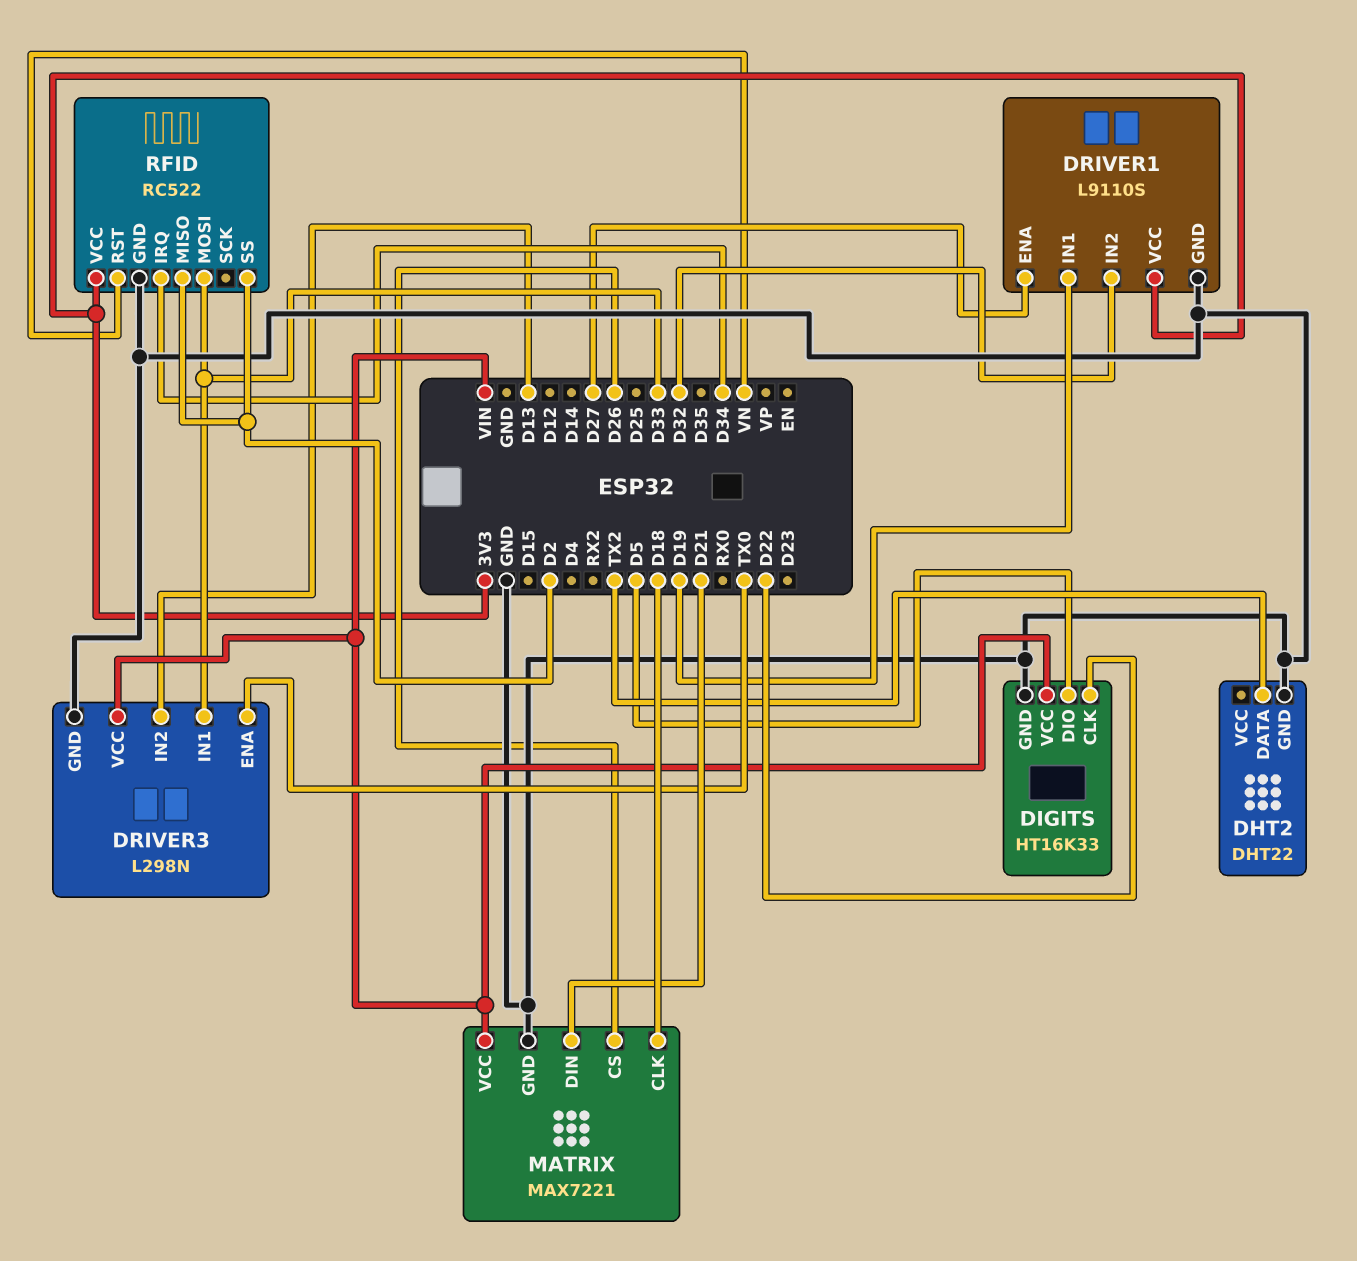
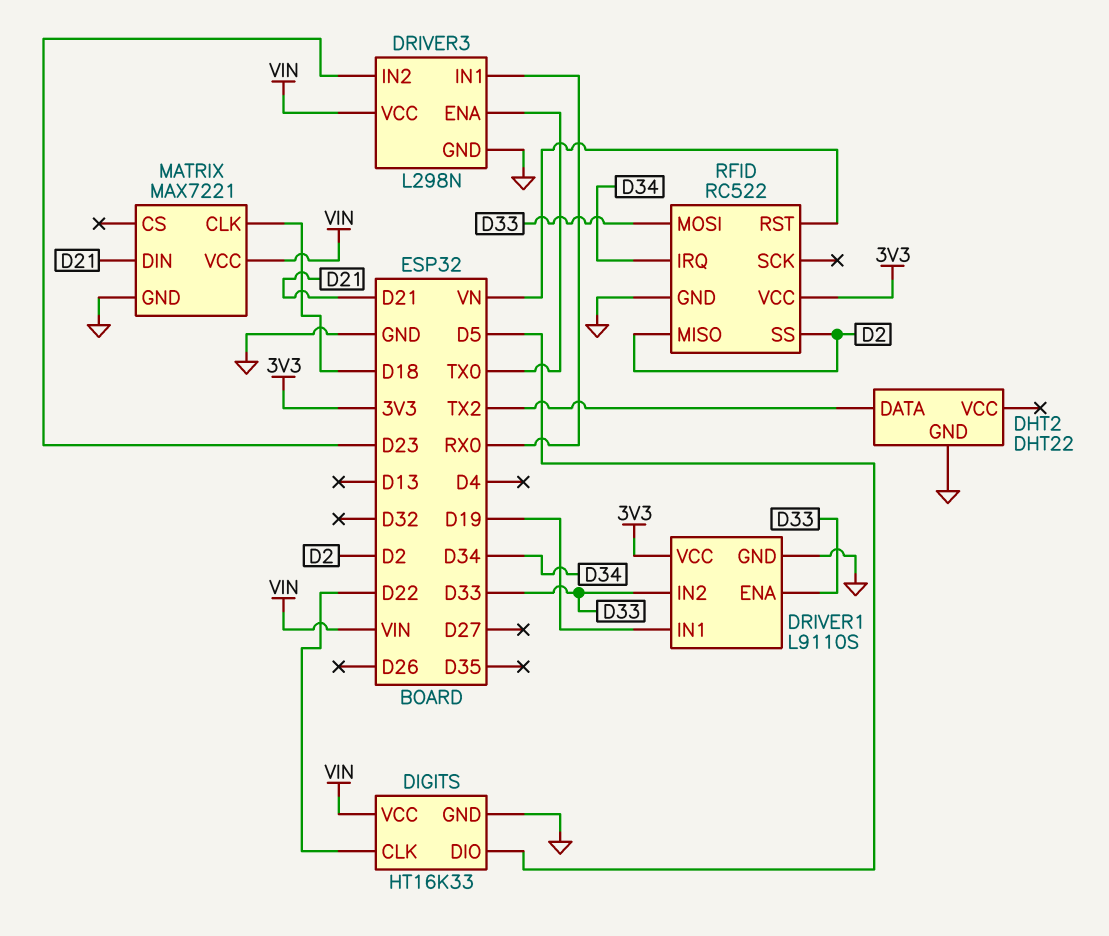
DRIVER1 pin ENA: D27 -> D33
DRIVER1 pin IN2: D32 -> D33
DRIVER3 pin IN1: D33 -> RX0
DRIVER3 pin IN2: D13 -> D23
MATRIX pin CS: D26 -> none

